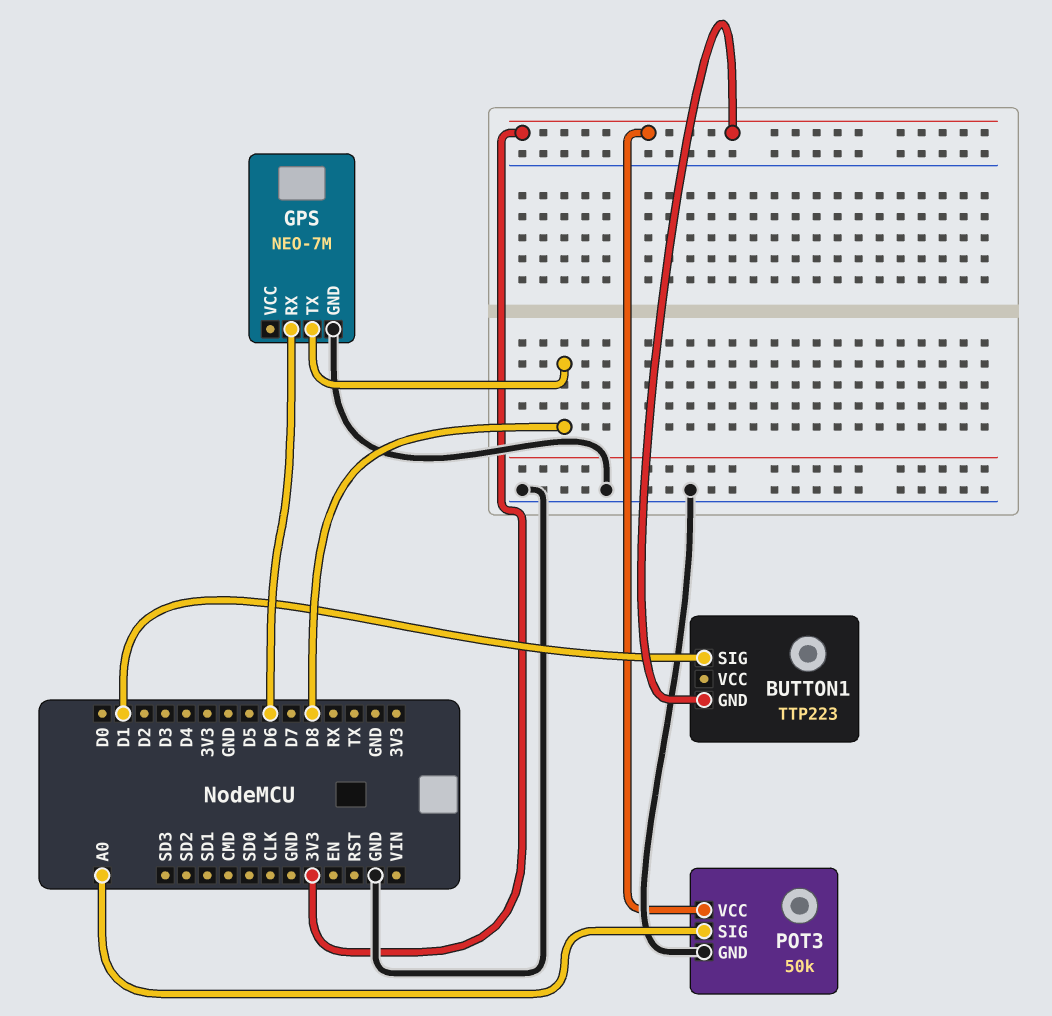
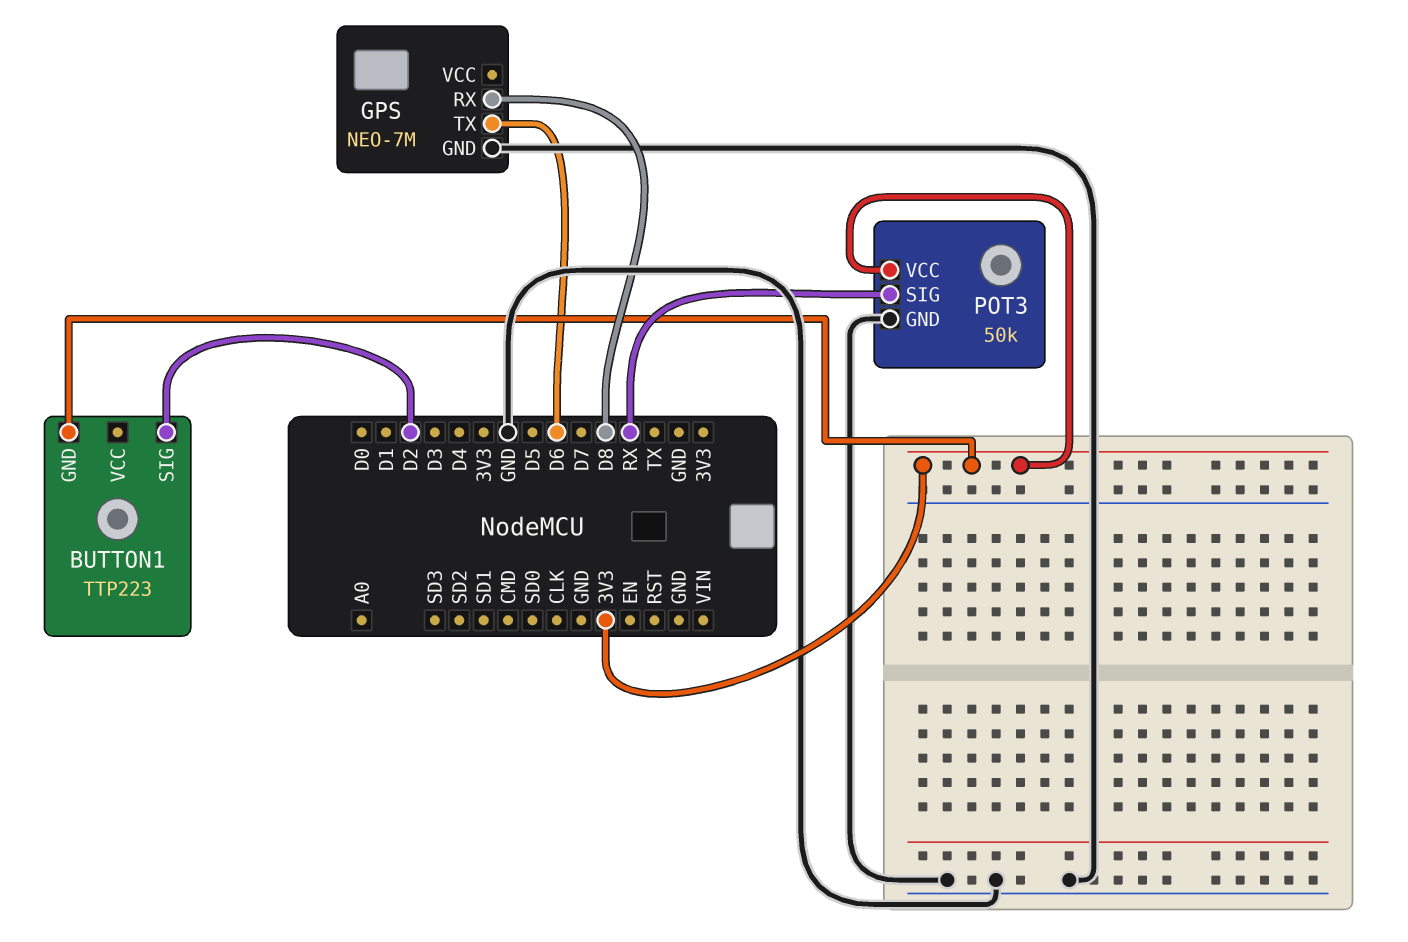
BUTTON1 pin SIG: D1 -> D2
GPS pin RX: D6 -> D8
GPS pin TX: D8 -> D6
POT3 pin SIG: A0 -> RX

